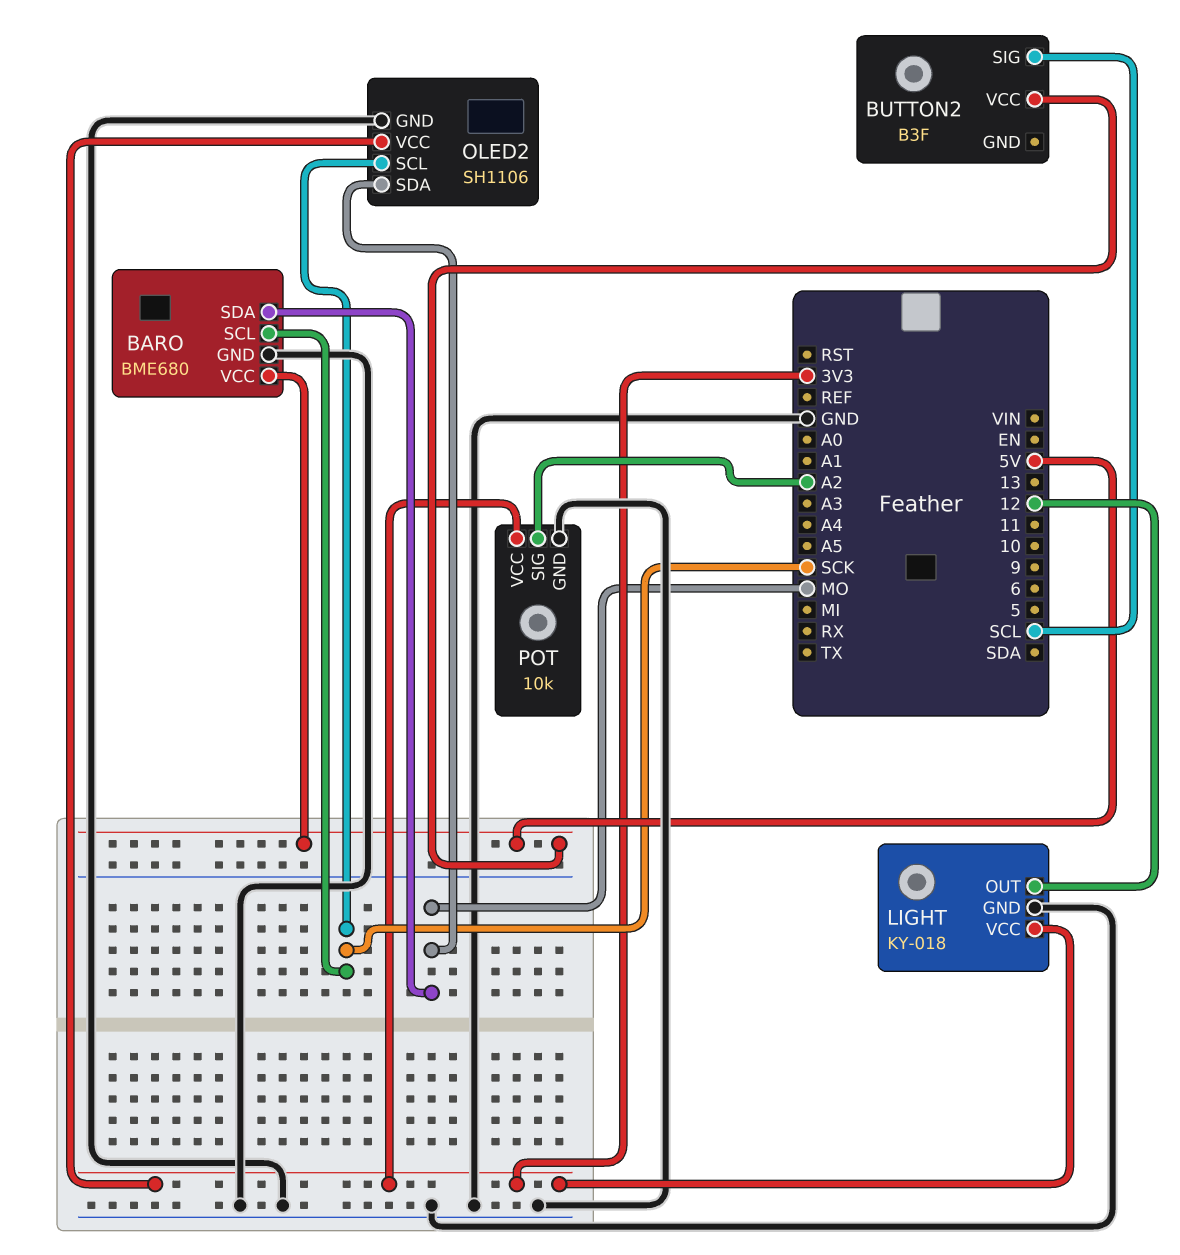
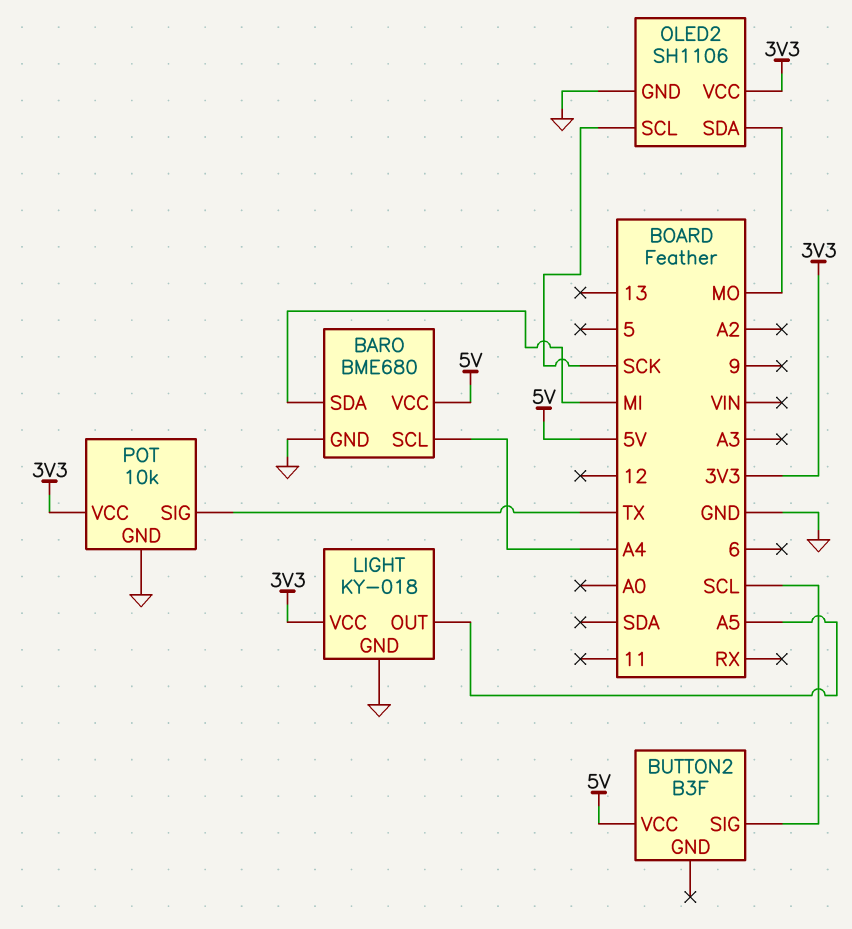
BARO pin SCL: SCK -> A4
BARO pin SDA: MO -> MI
LIGHT pin OUT: 12 -> A5
POT pin SIG: A2 -> TX

